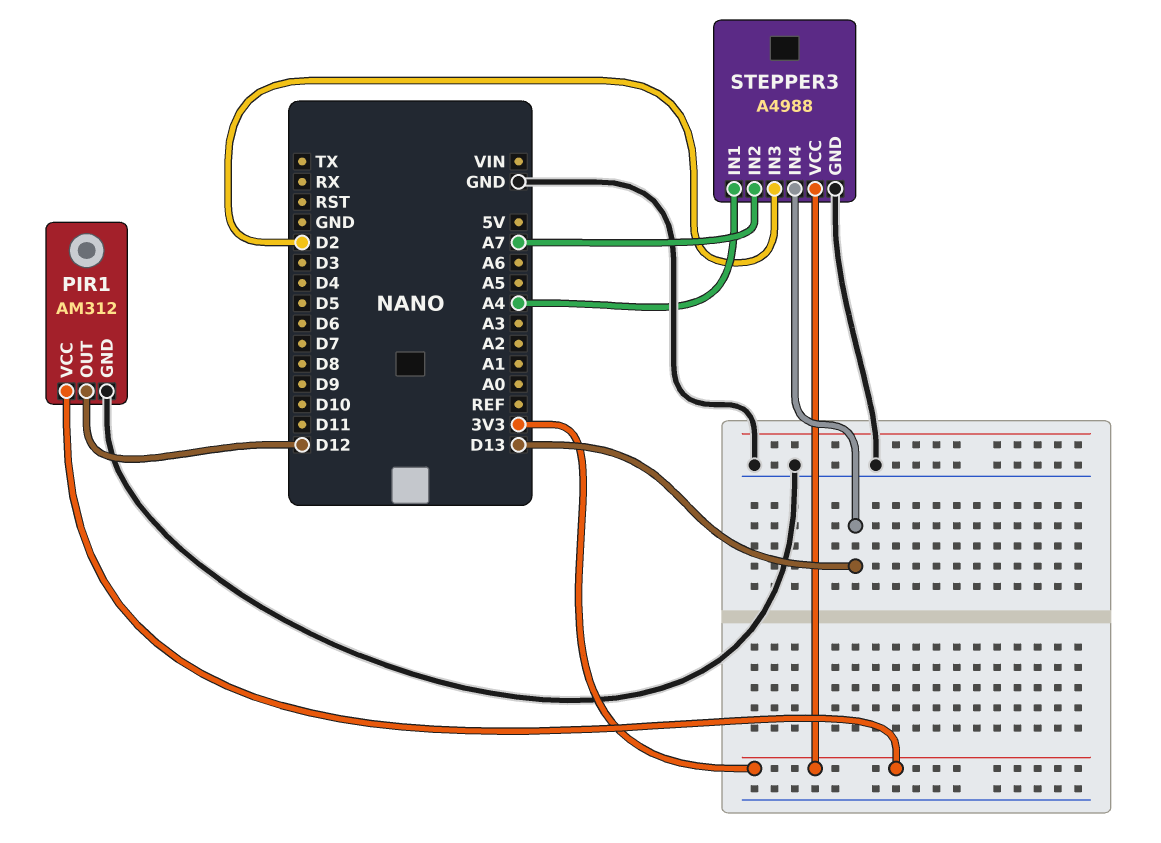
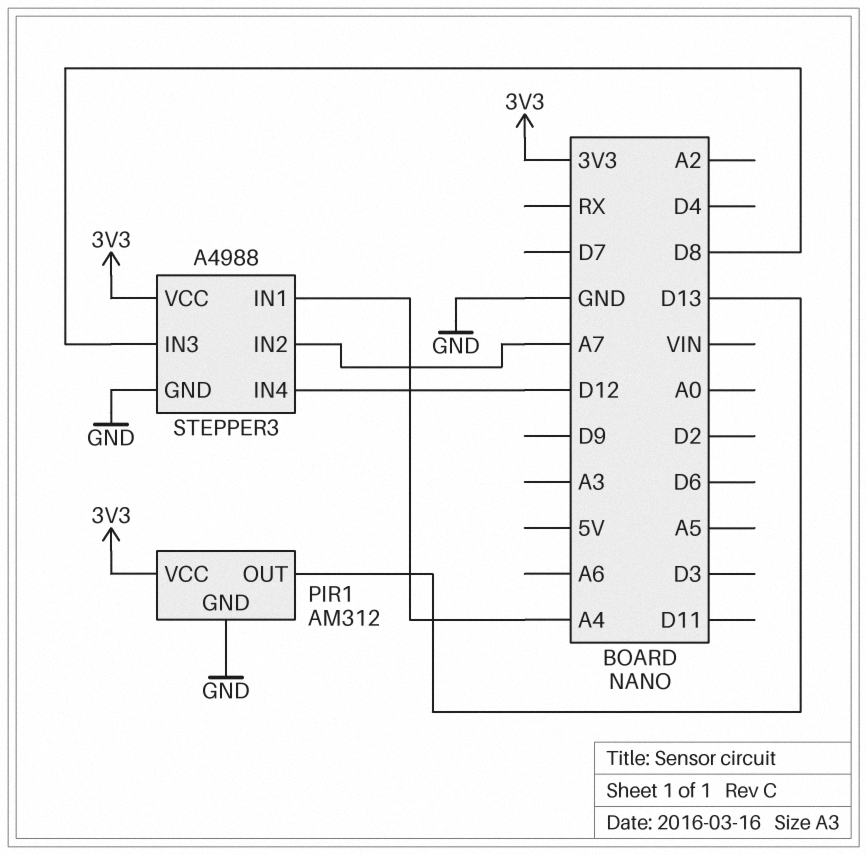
PIR1 pin OUT: D12 -> D13
STEPPER3 pin IN3: D2 -> D8
STEPPER3 pin IN4: D13 -> D12

